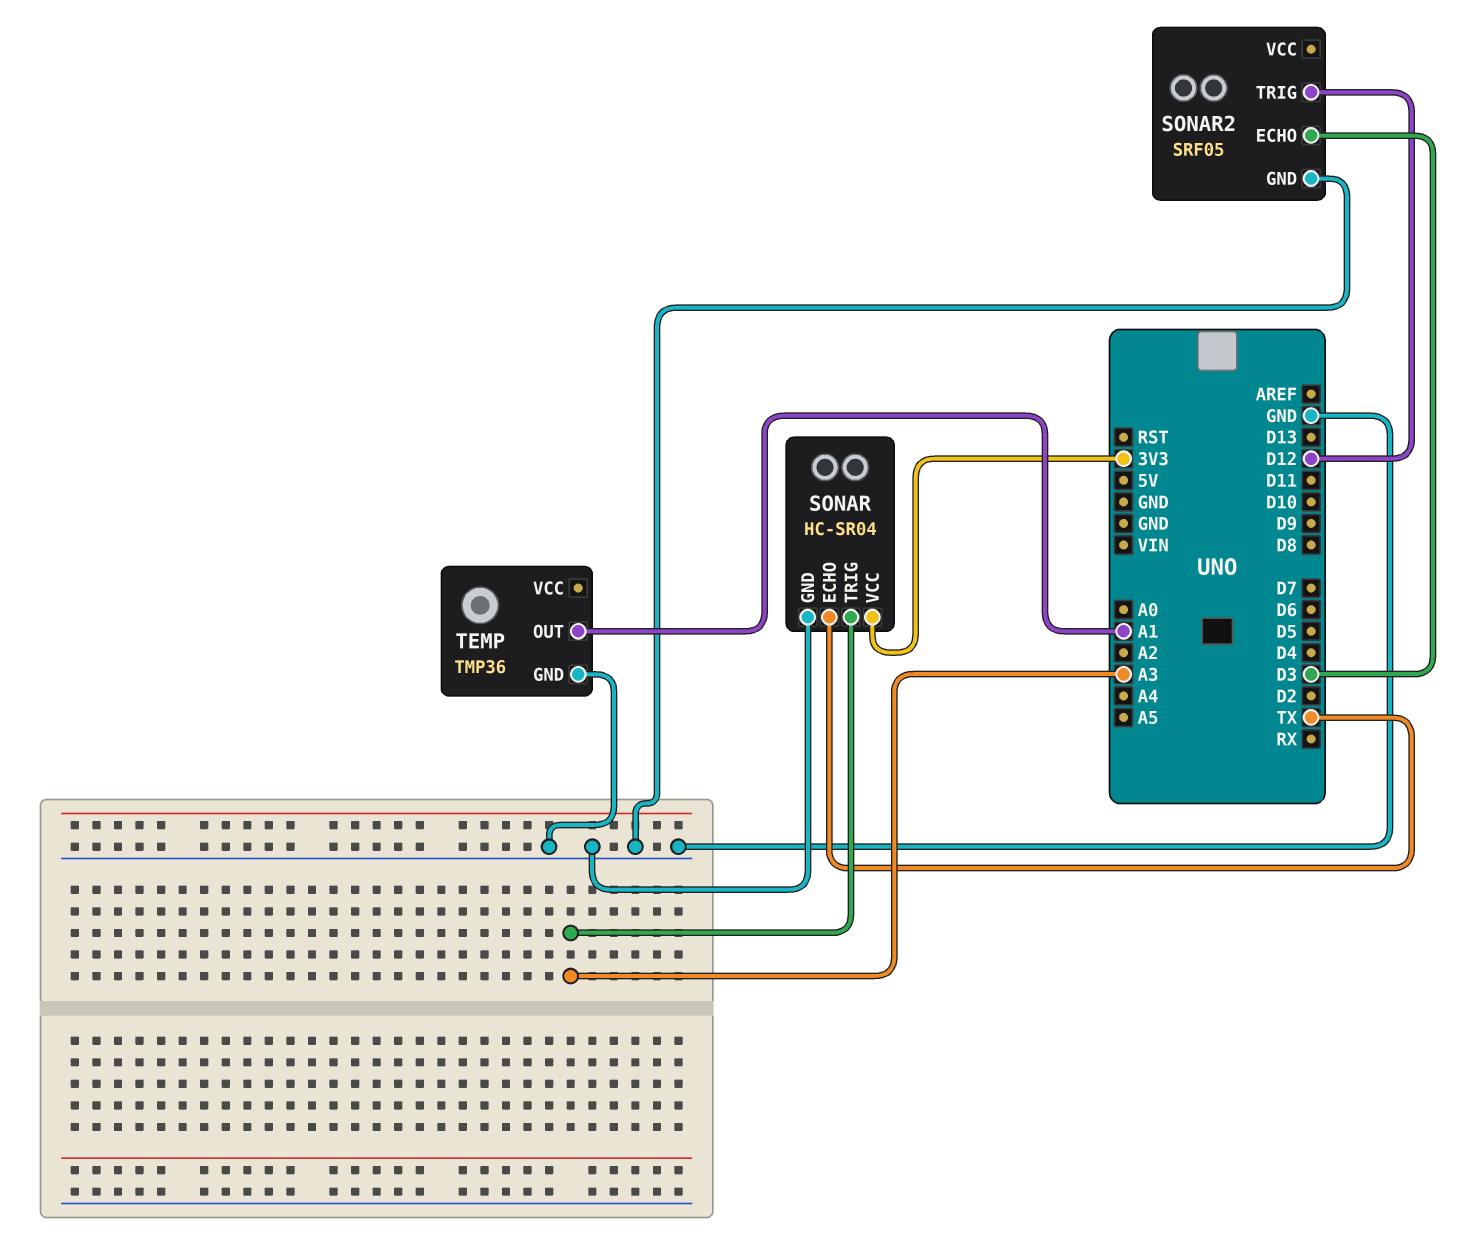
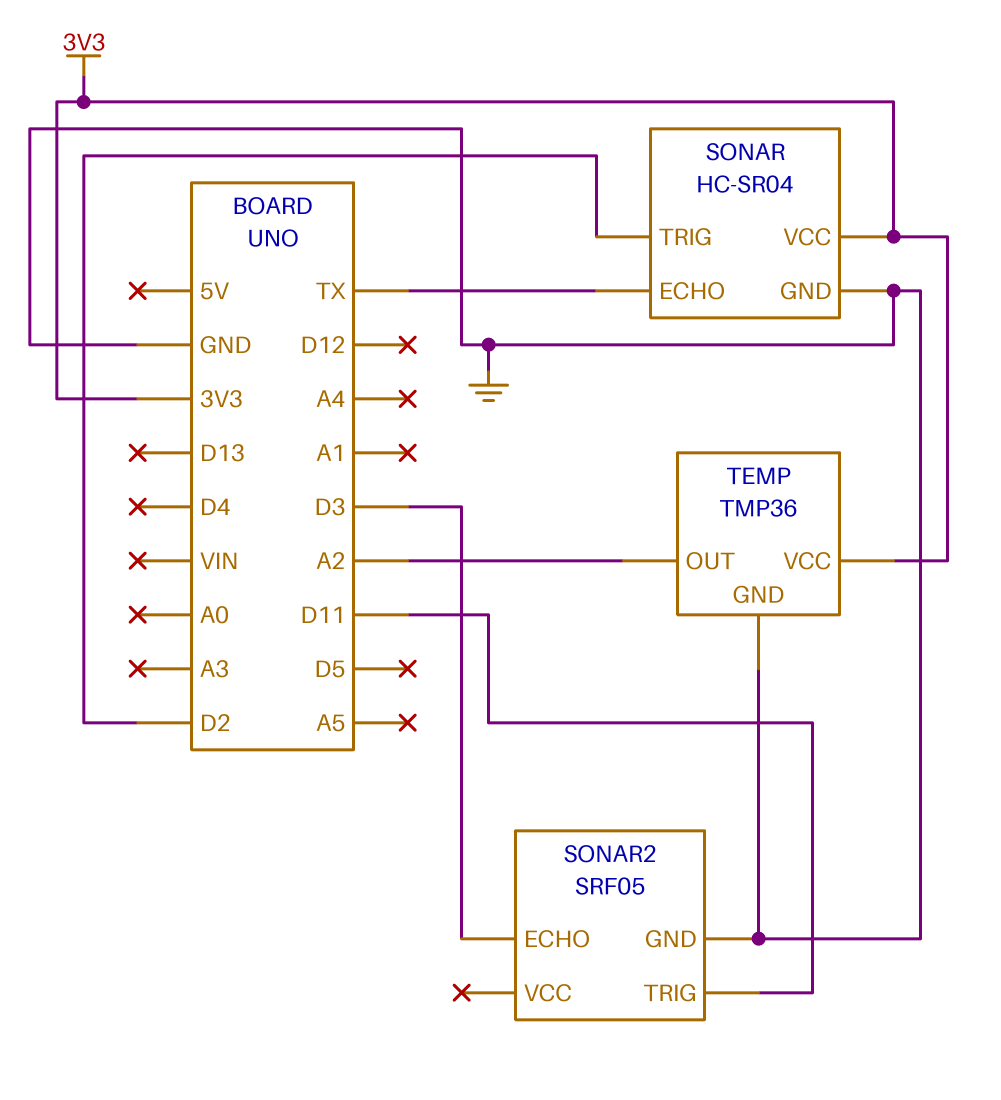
SONAR pin TRIG: A3 -> D2
SONAR2 pin TRIG: D12 -> D11
TEMP pin OUT: A1 -> A2
TEMP pin VCC: none -> 3V3

